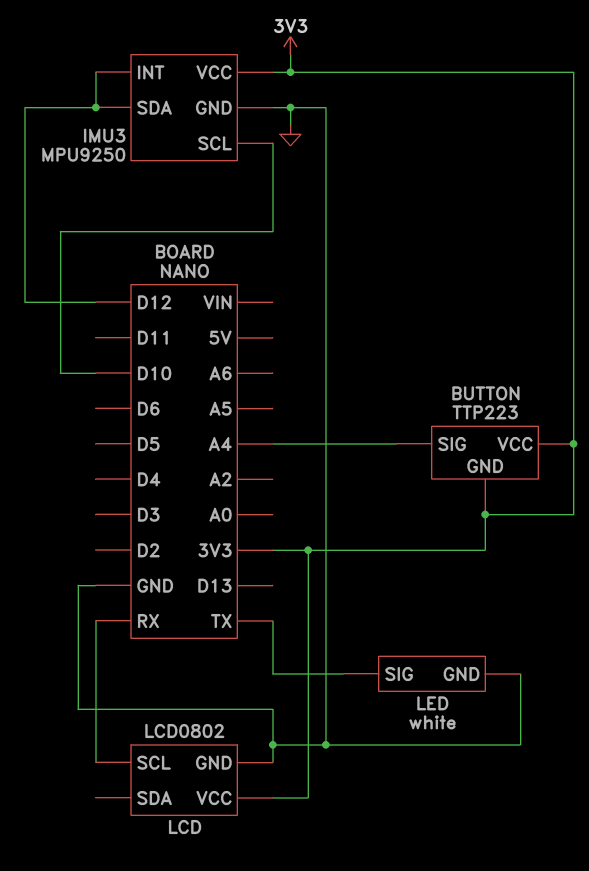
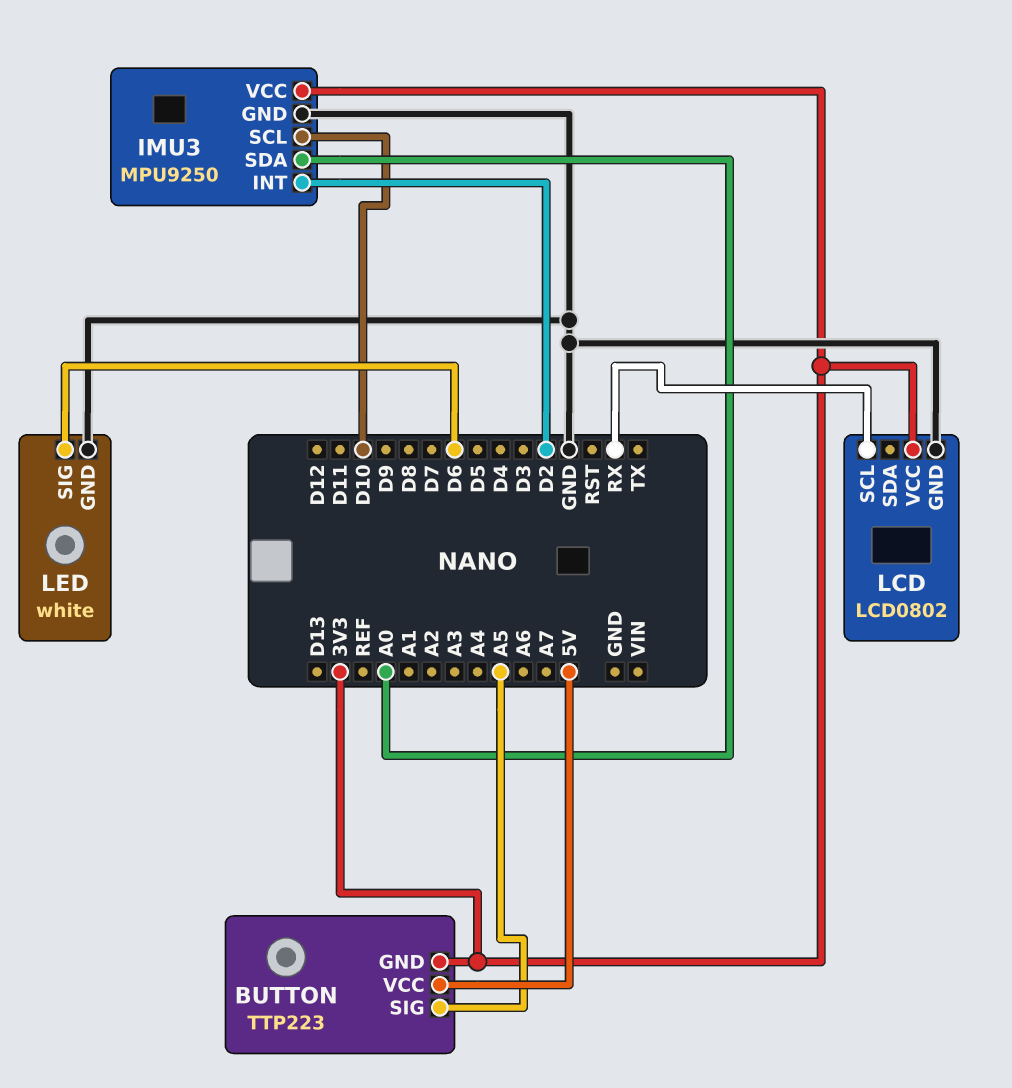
BUTTON pin SIG: A4 -> A5
BUTTON pin VCC: 3V3 -> 5V
IMU3 pin INT: D12 -> D2
IMU3 pin SDA: D12 -> A0
LED pin SIG: TX -> D6

